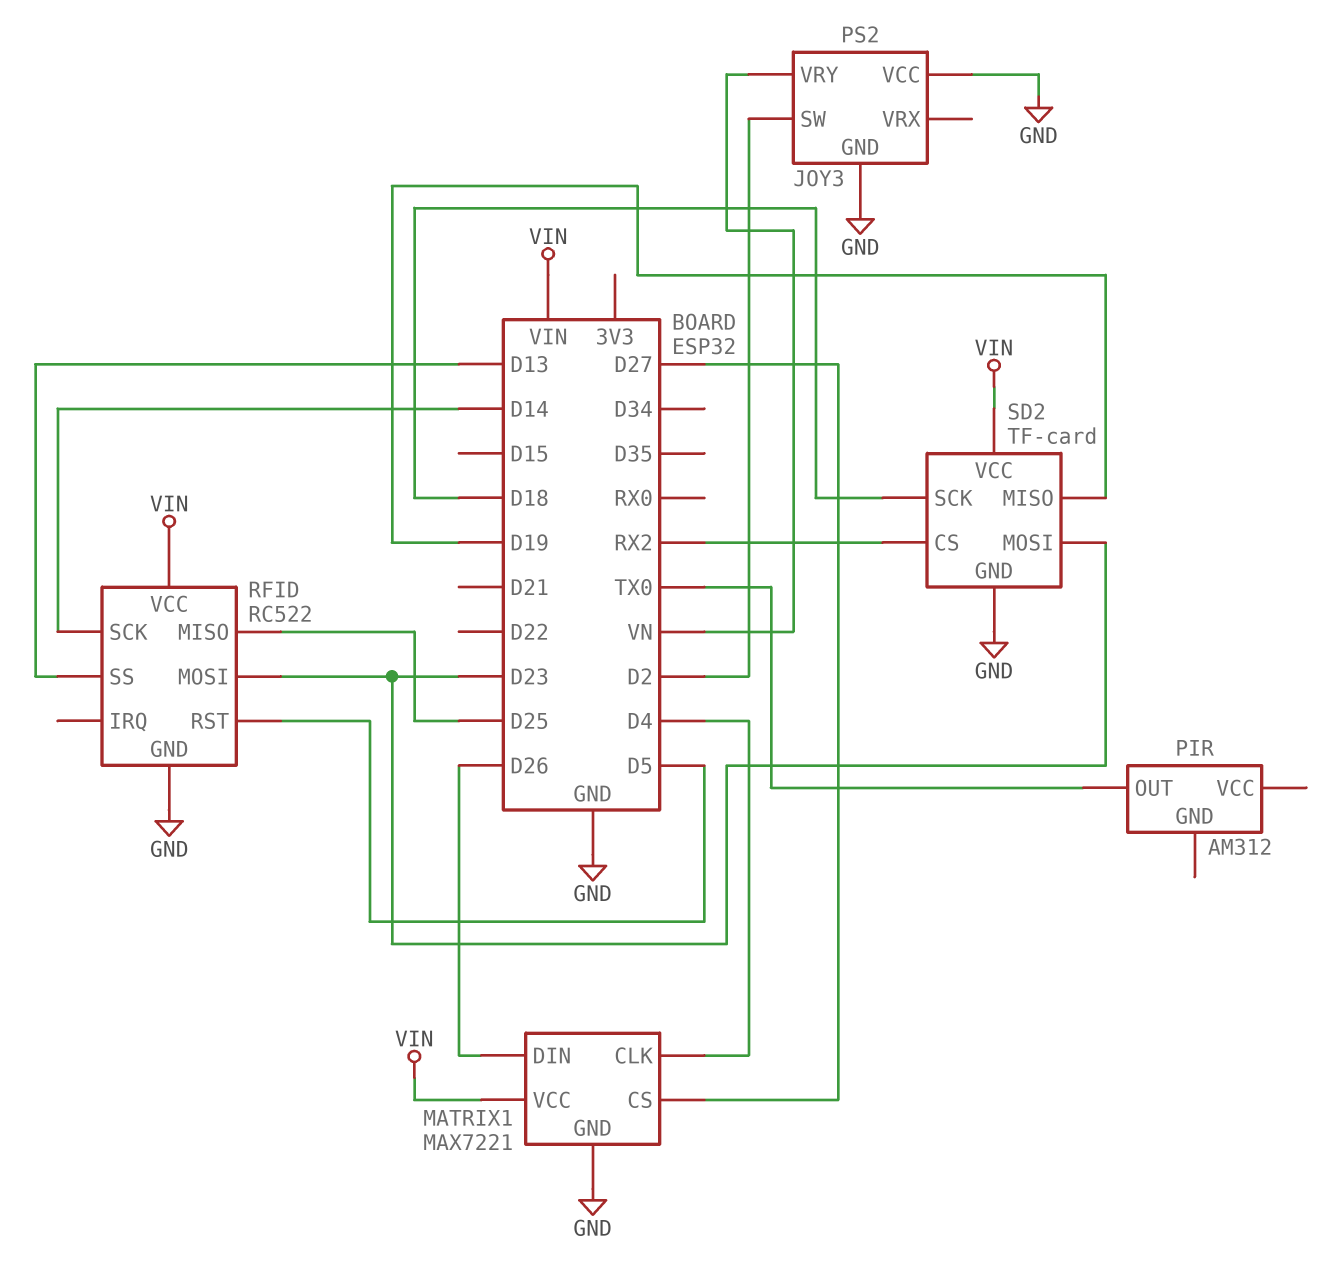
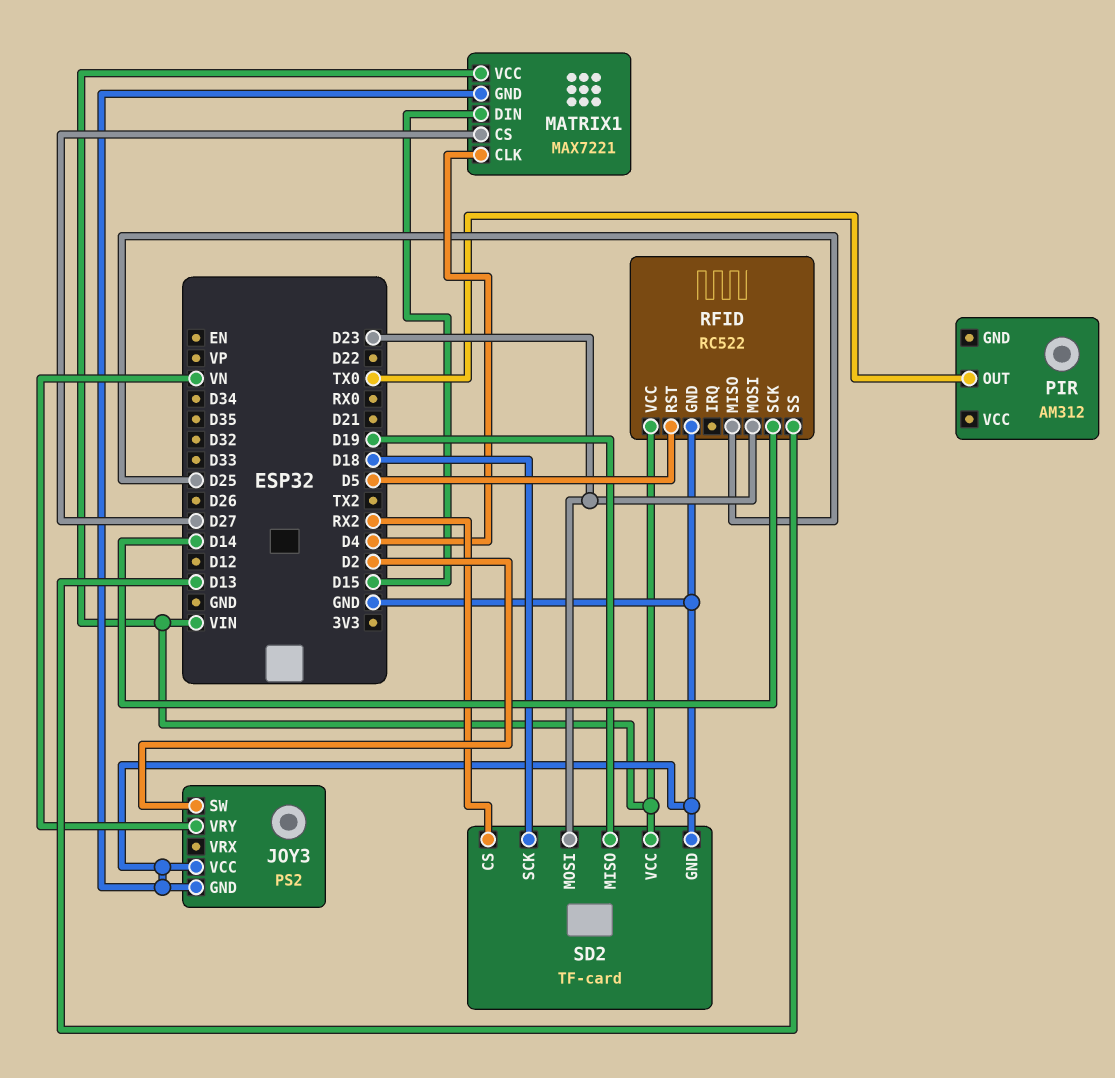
MATRIX1 pin DIN: D26 -> D15

